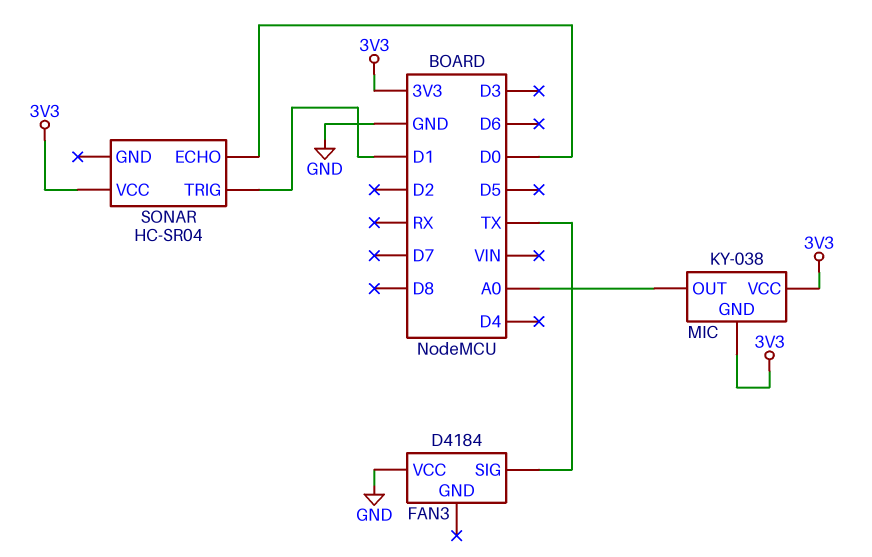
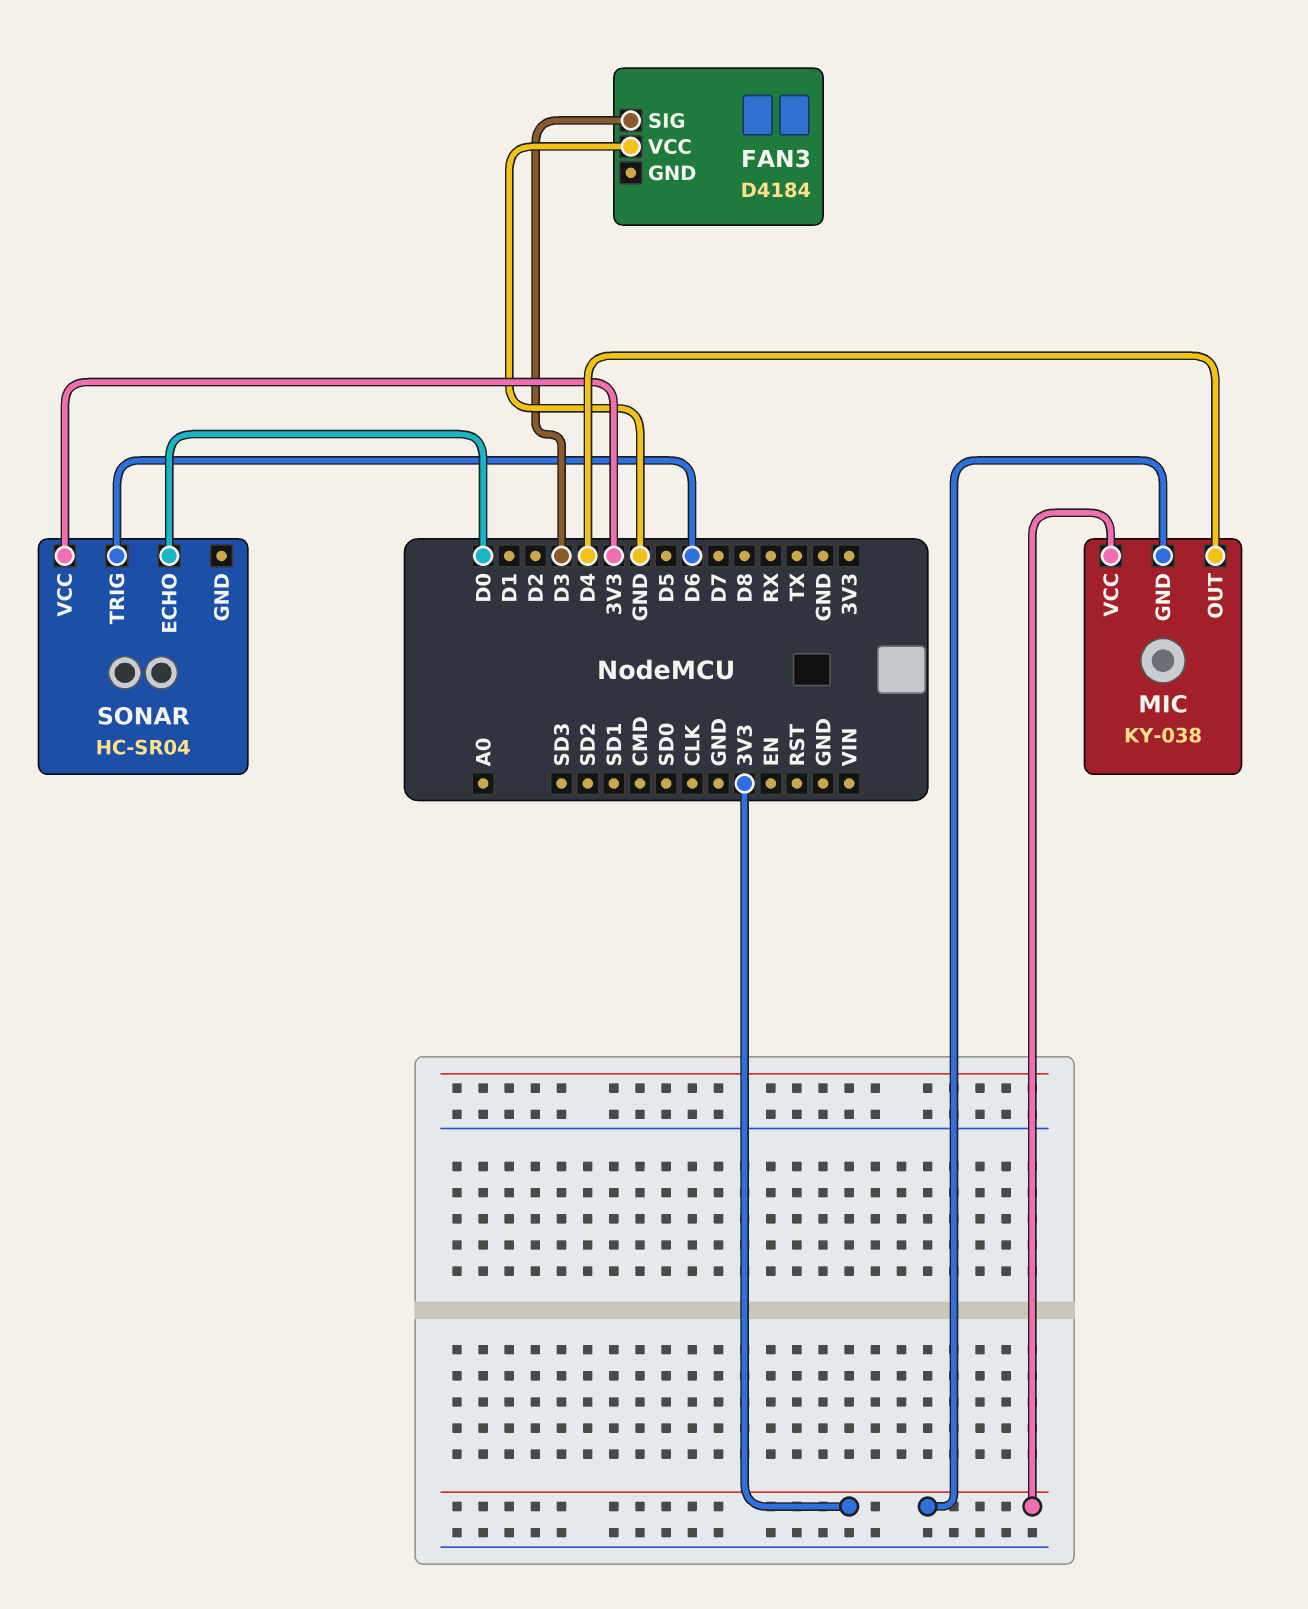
FAN3 pin SIG: TX -> D3
MIC pin OUT: A0 -> D4
SONAR pin TRIG: D1 -> D6

